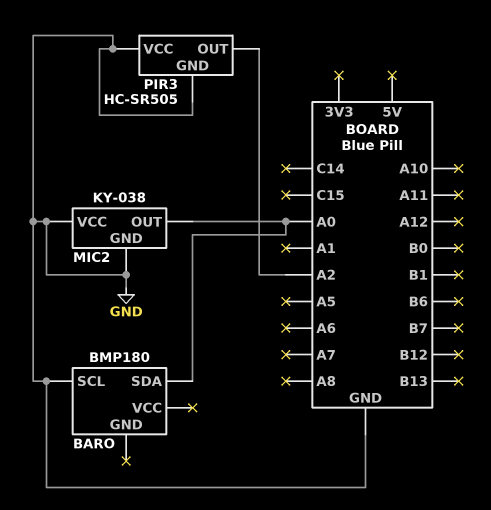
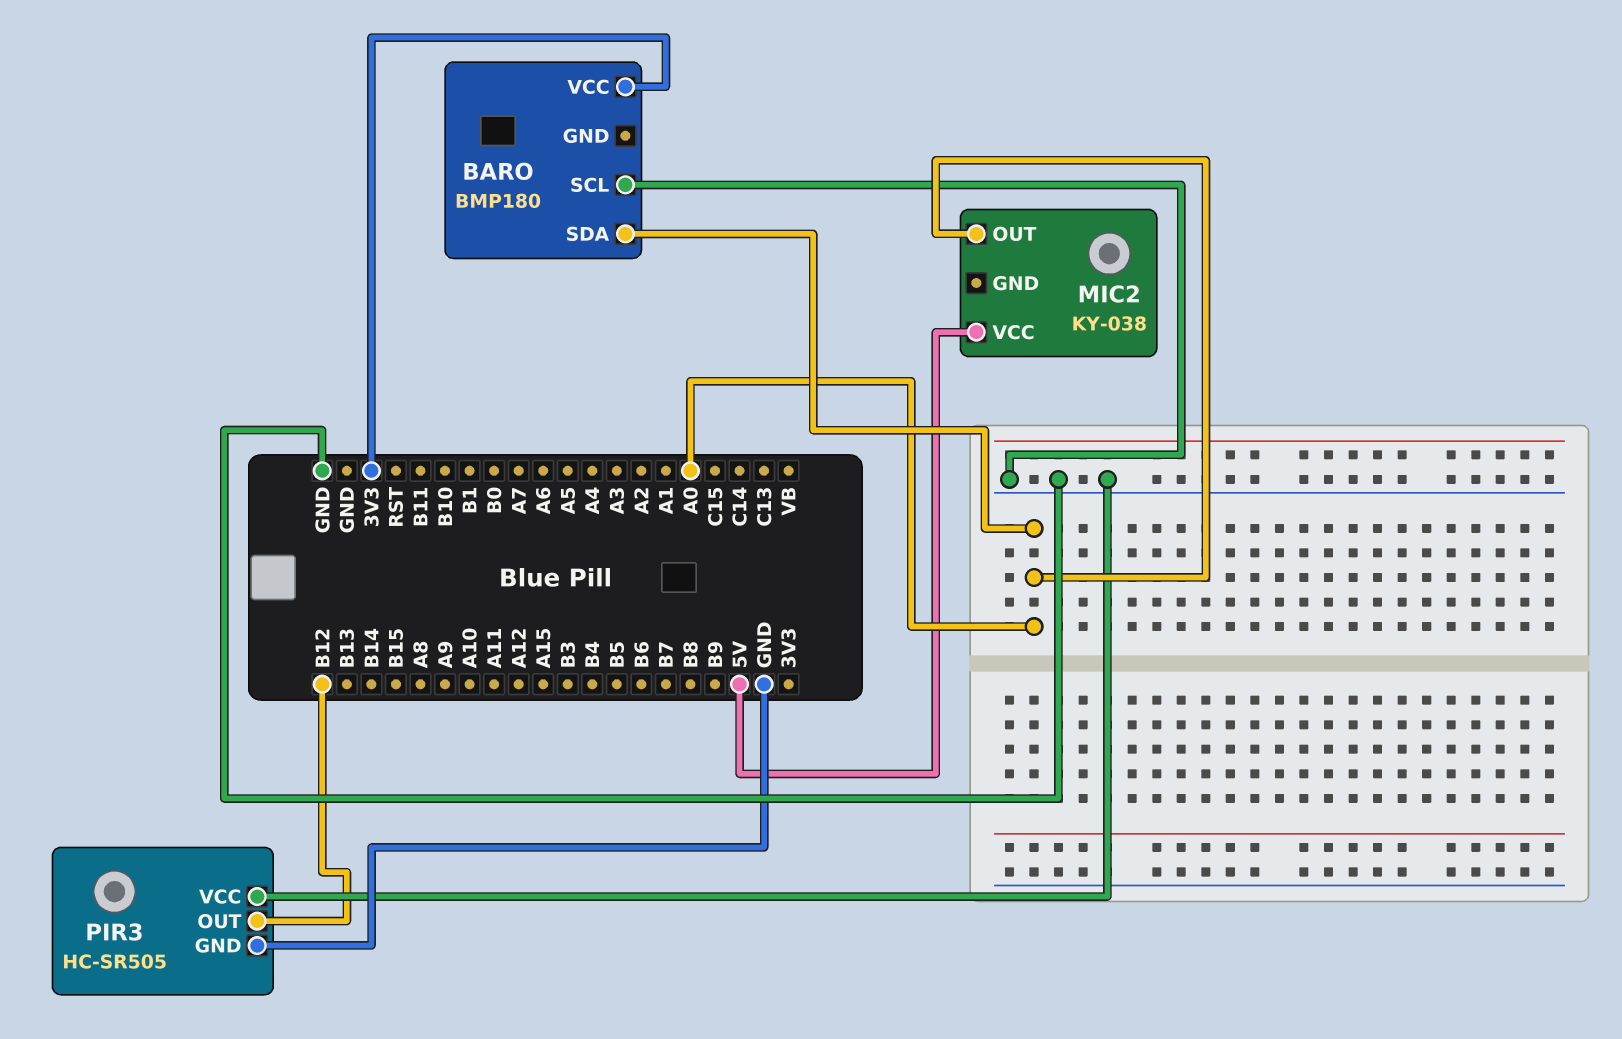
BARO pin VCC: none -> 3V3
MIC2 pin GND: GND -> none
MIC2 pin VCC: GND -> 5V
PIR3 pin OUT: A2 -> B12

